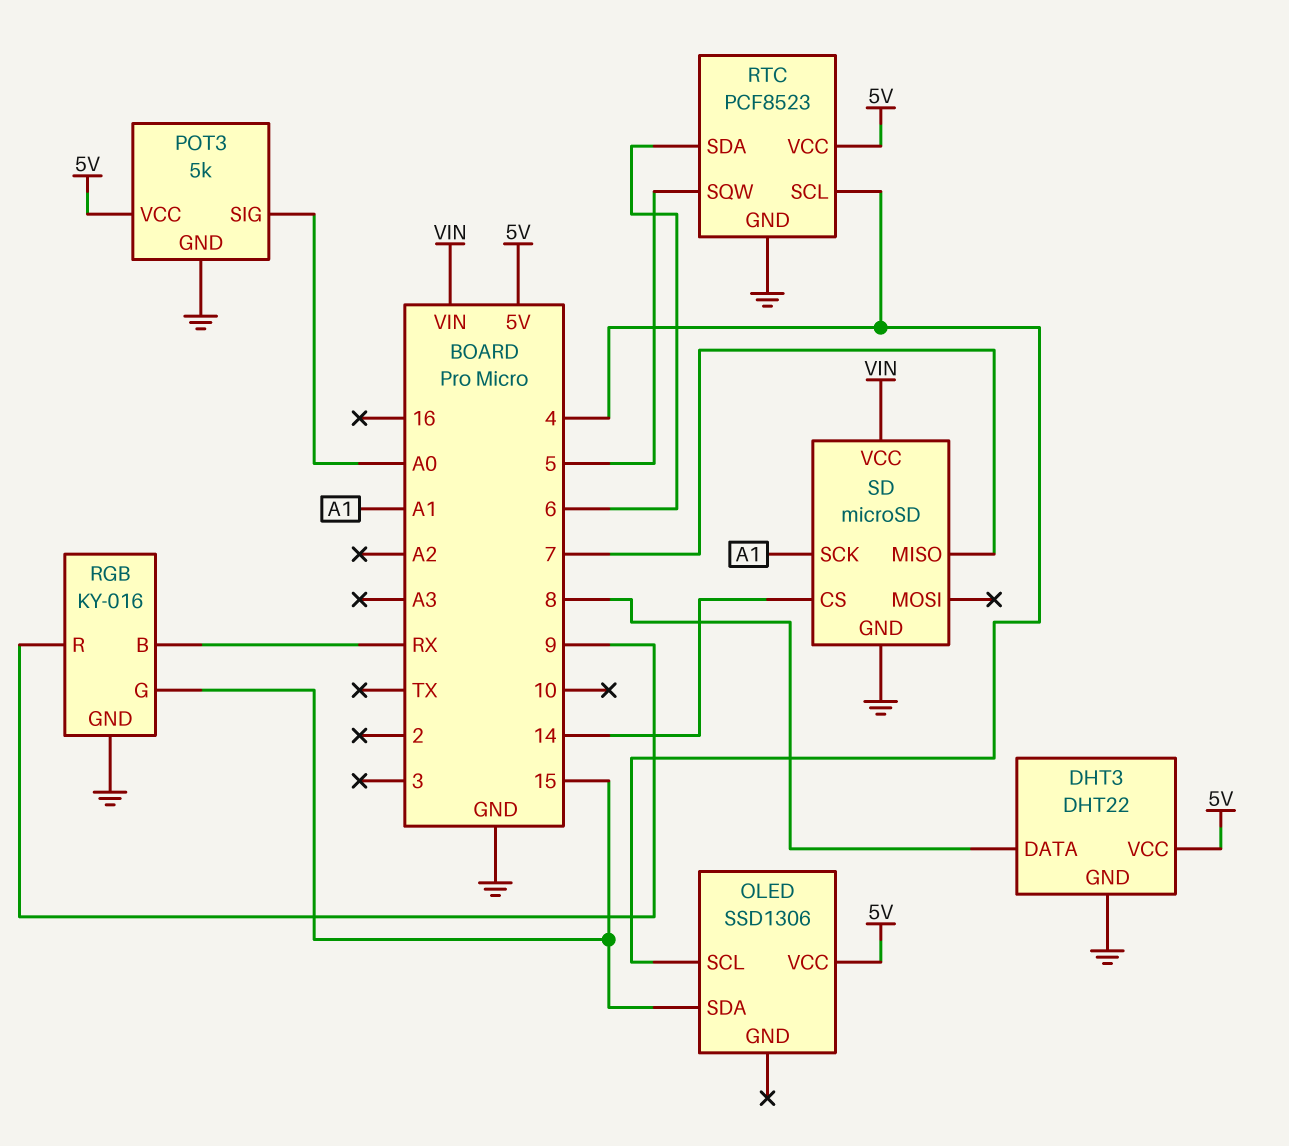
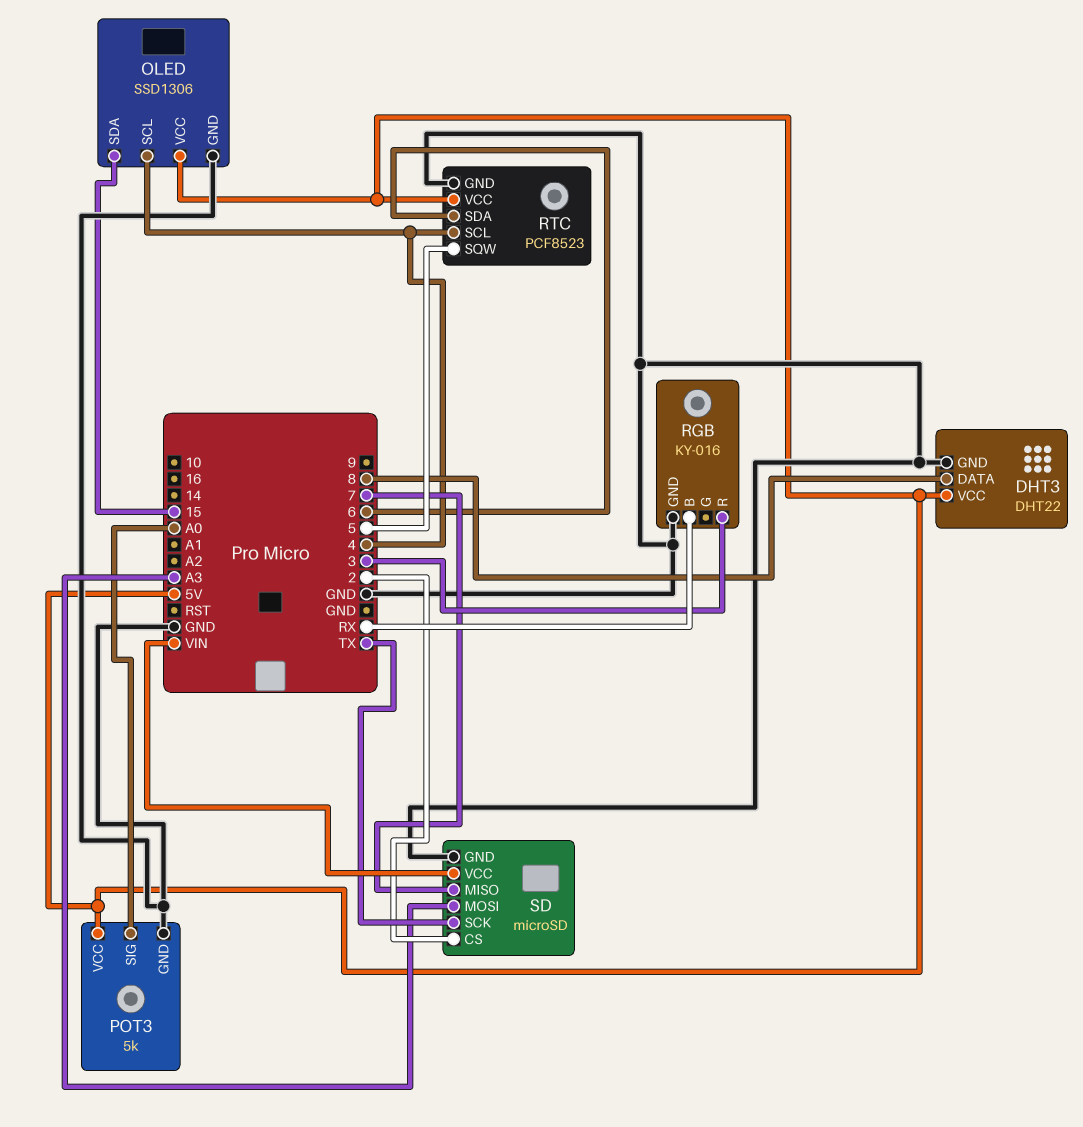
OLED pin GND: none -> GND
RGB pin G: 15 -> none
RGB pin R: 9 -> 3
SD pin CS: 14 -> 2
SD pin MOSI: none -> A3
SD pin SCK: A1 -> TX

